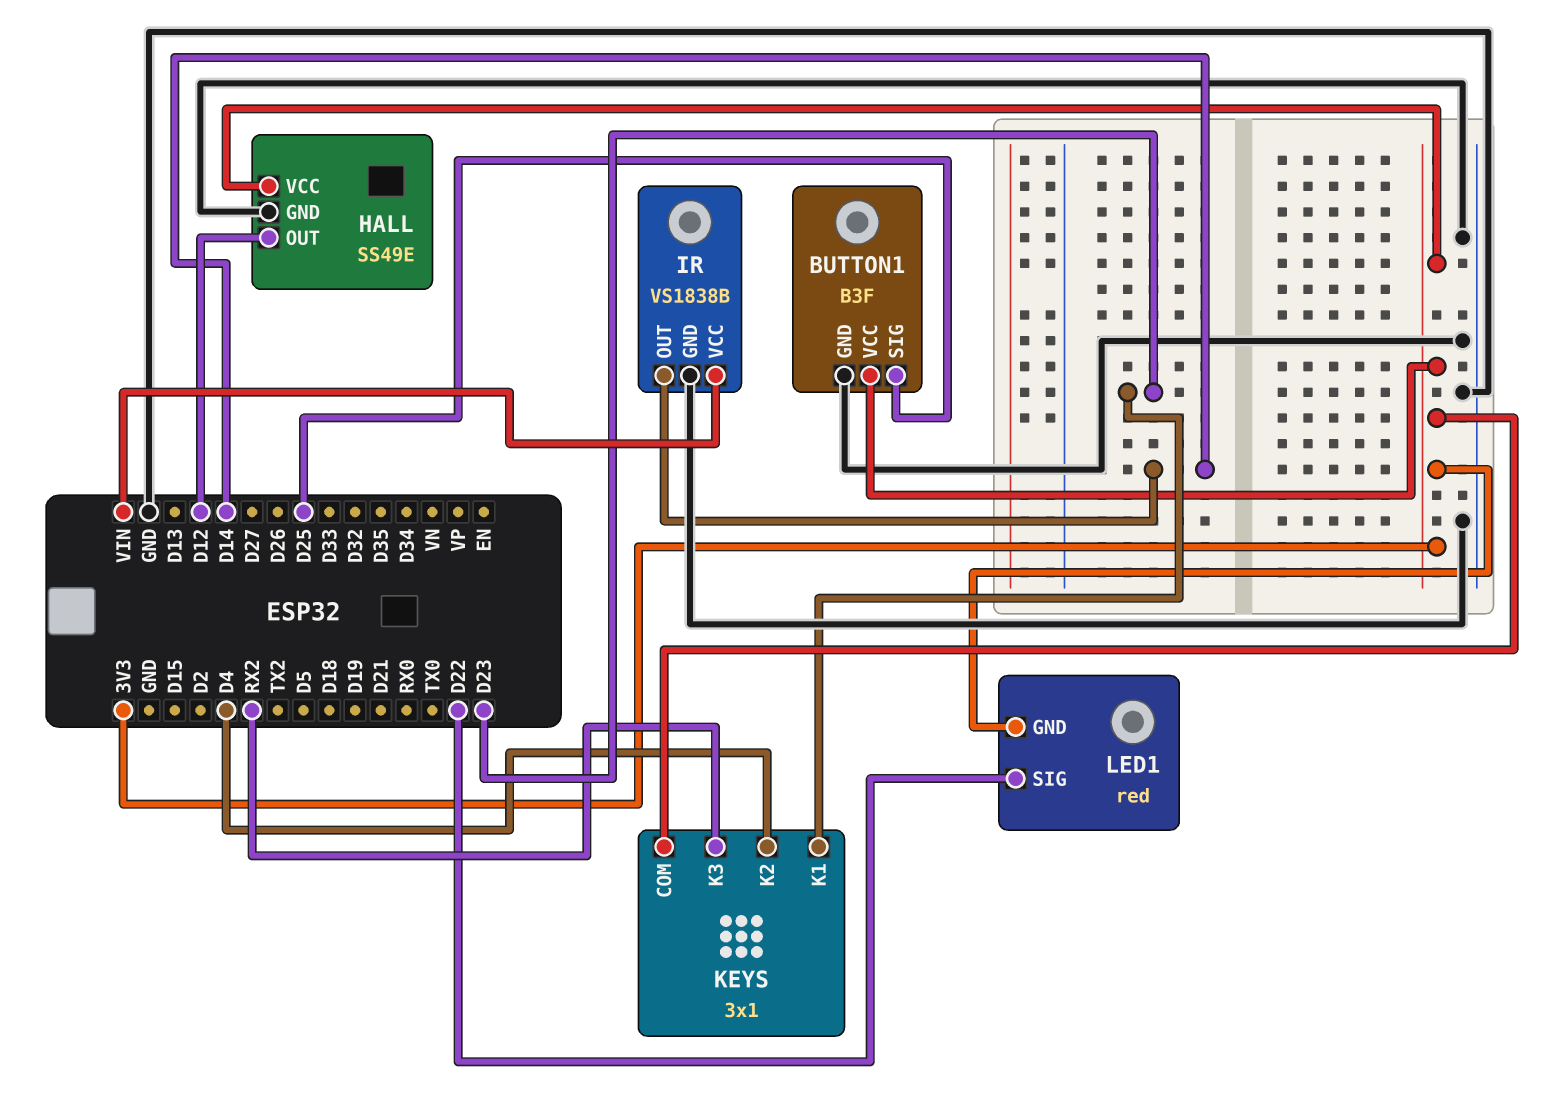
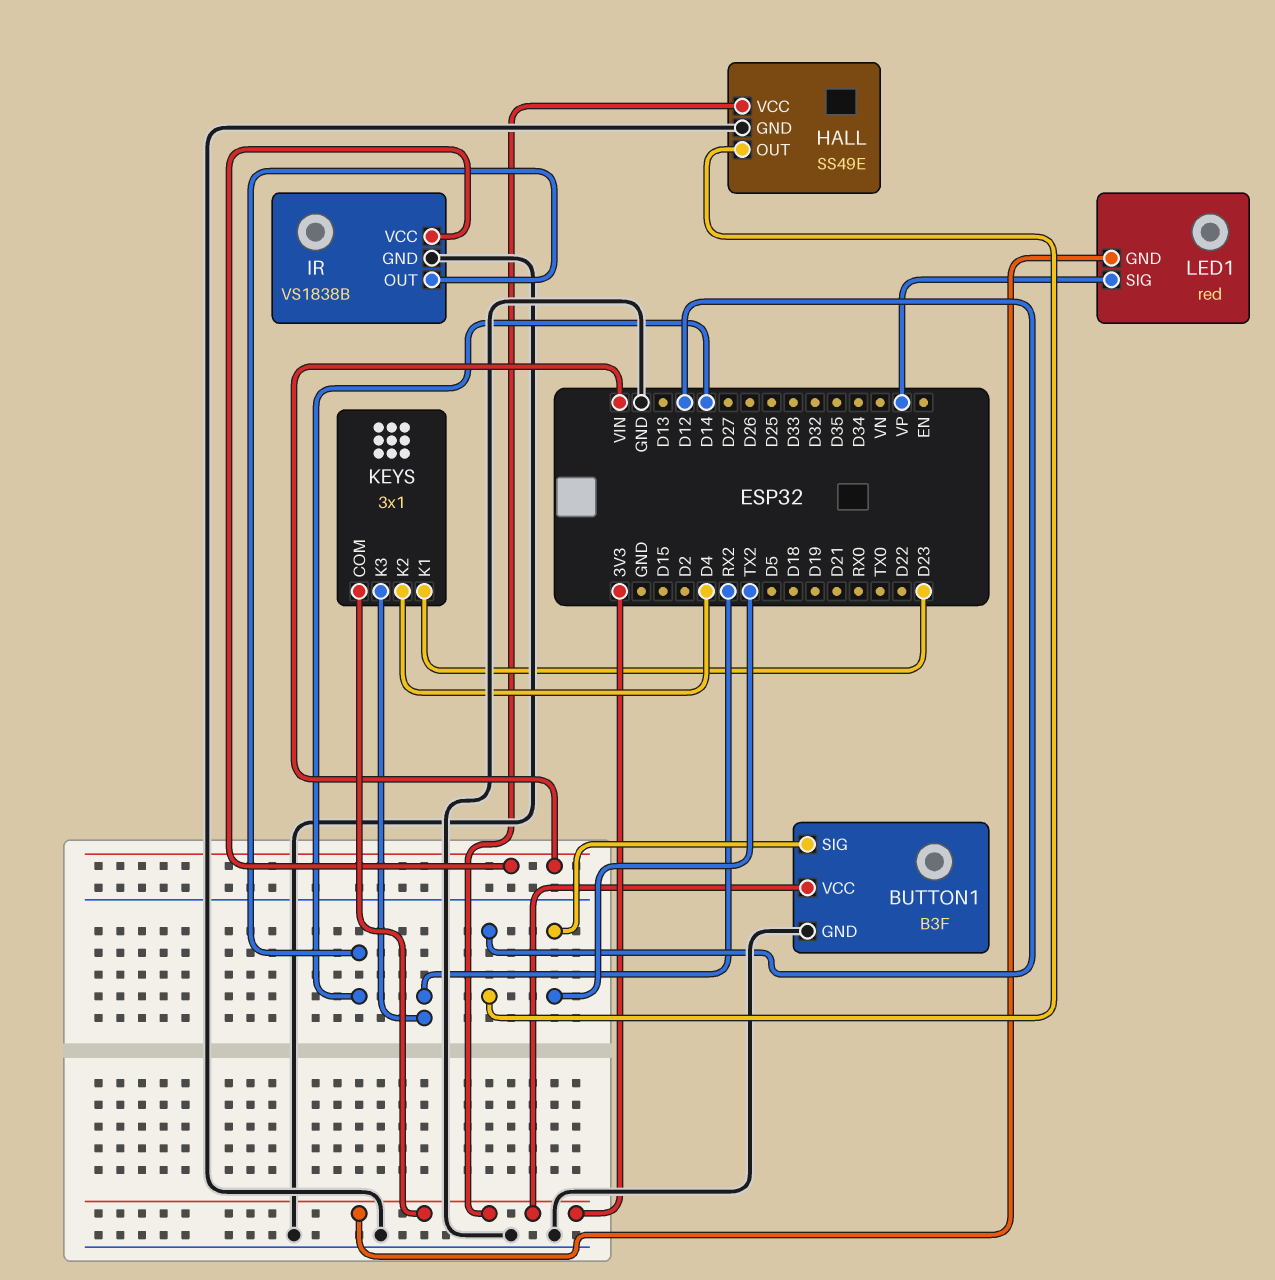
BUTTON1 pin SIG: D25 -> TX2
LED1 pin SIG: D22 -> VP

